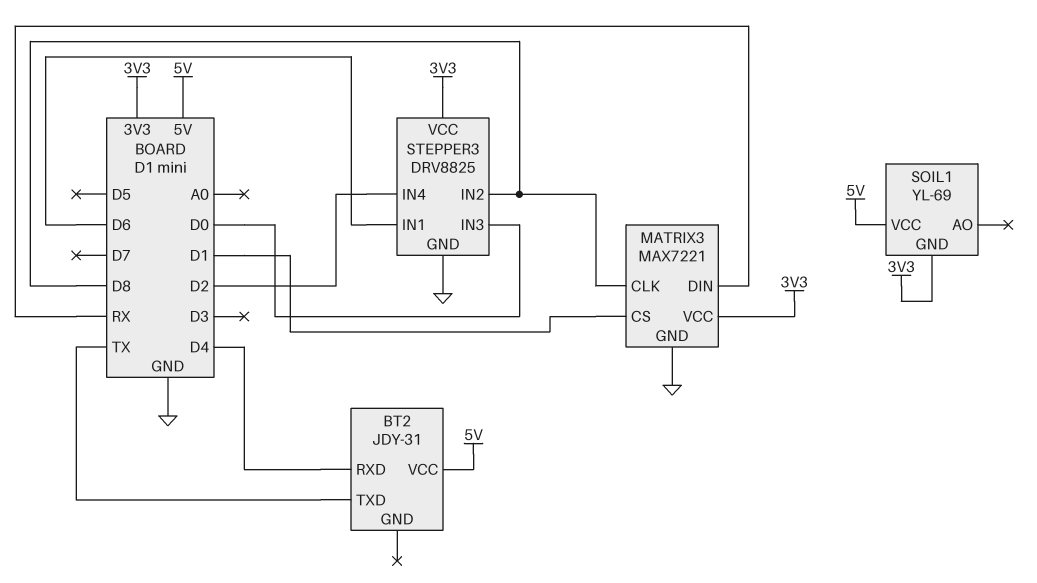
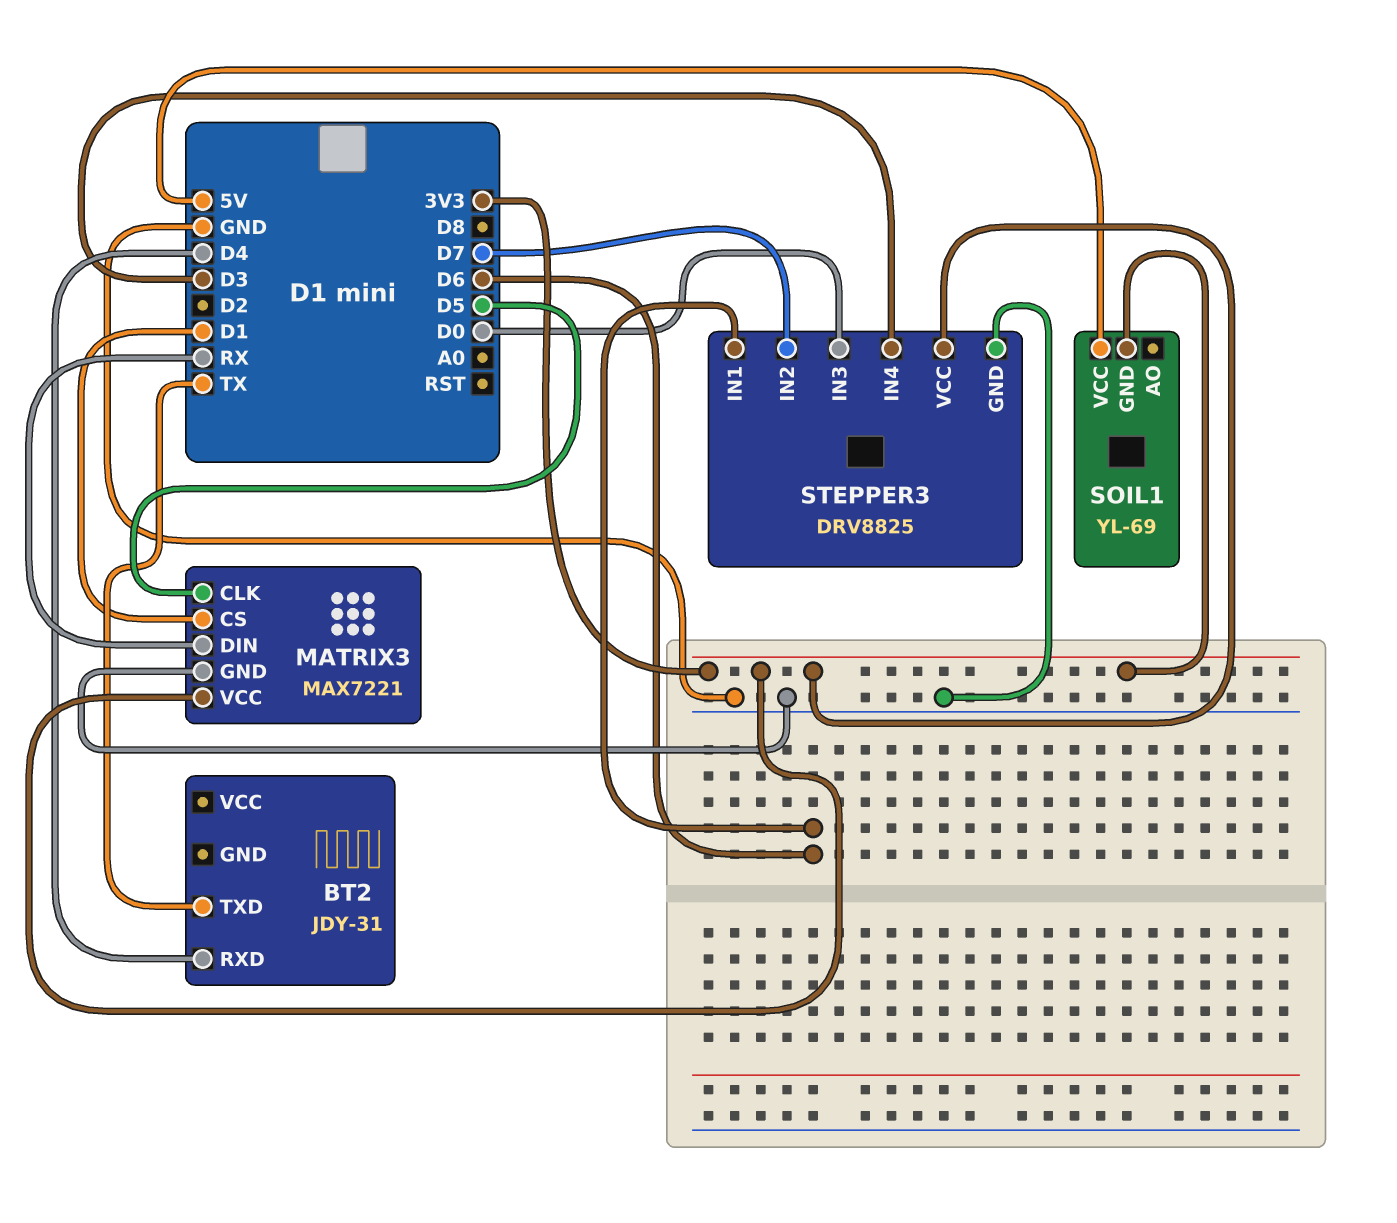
BT2 pin VCC: 5V -> none
MATRIX3 pin CLK: D8 -> D5
STEPPER3 pin IN2: D8 -> D7
STEPPER3 pin IN4: D2 -> D3

